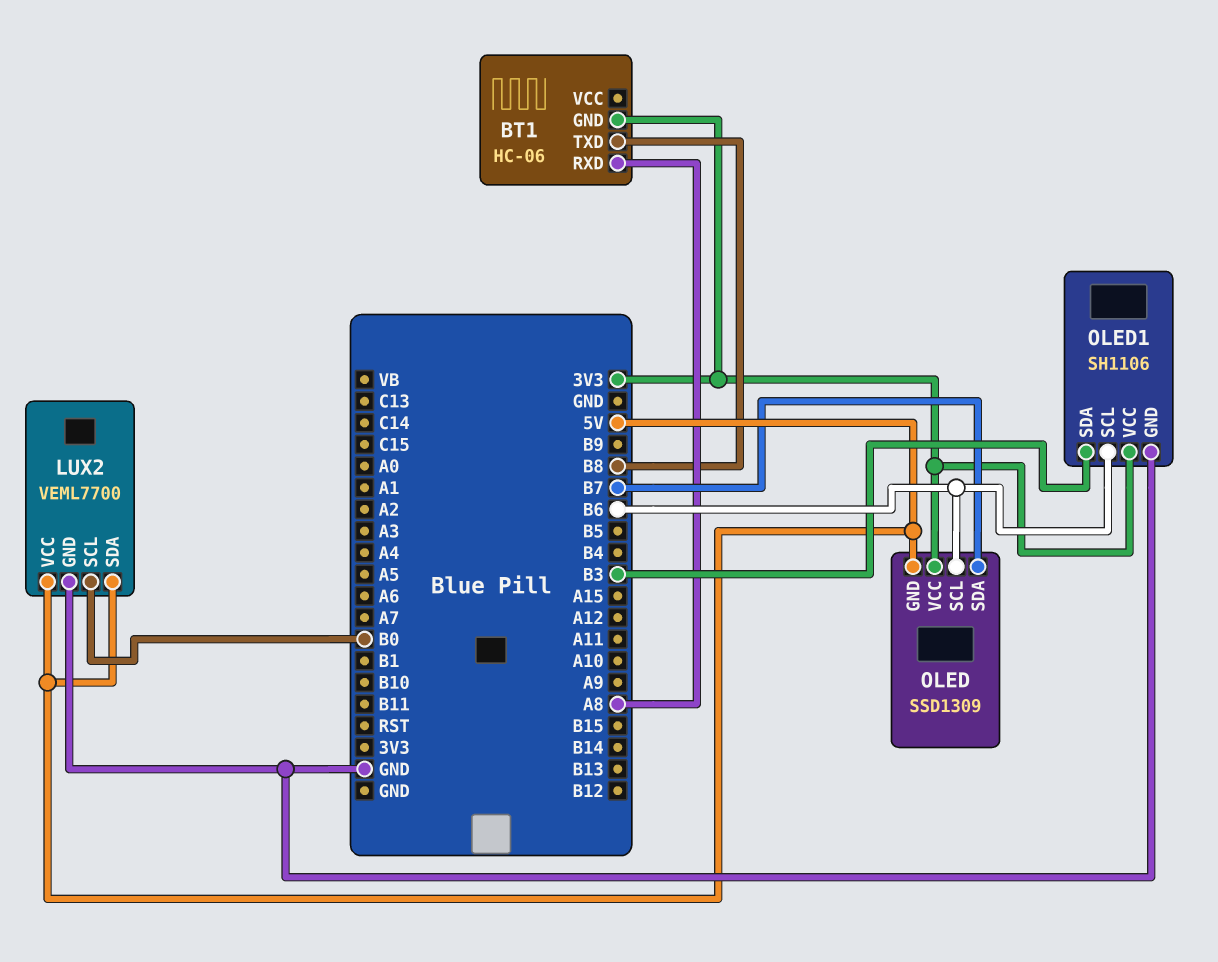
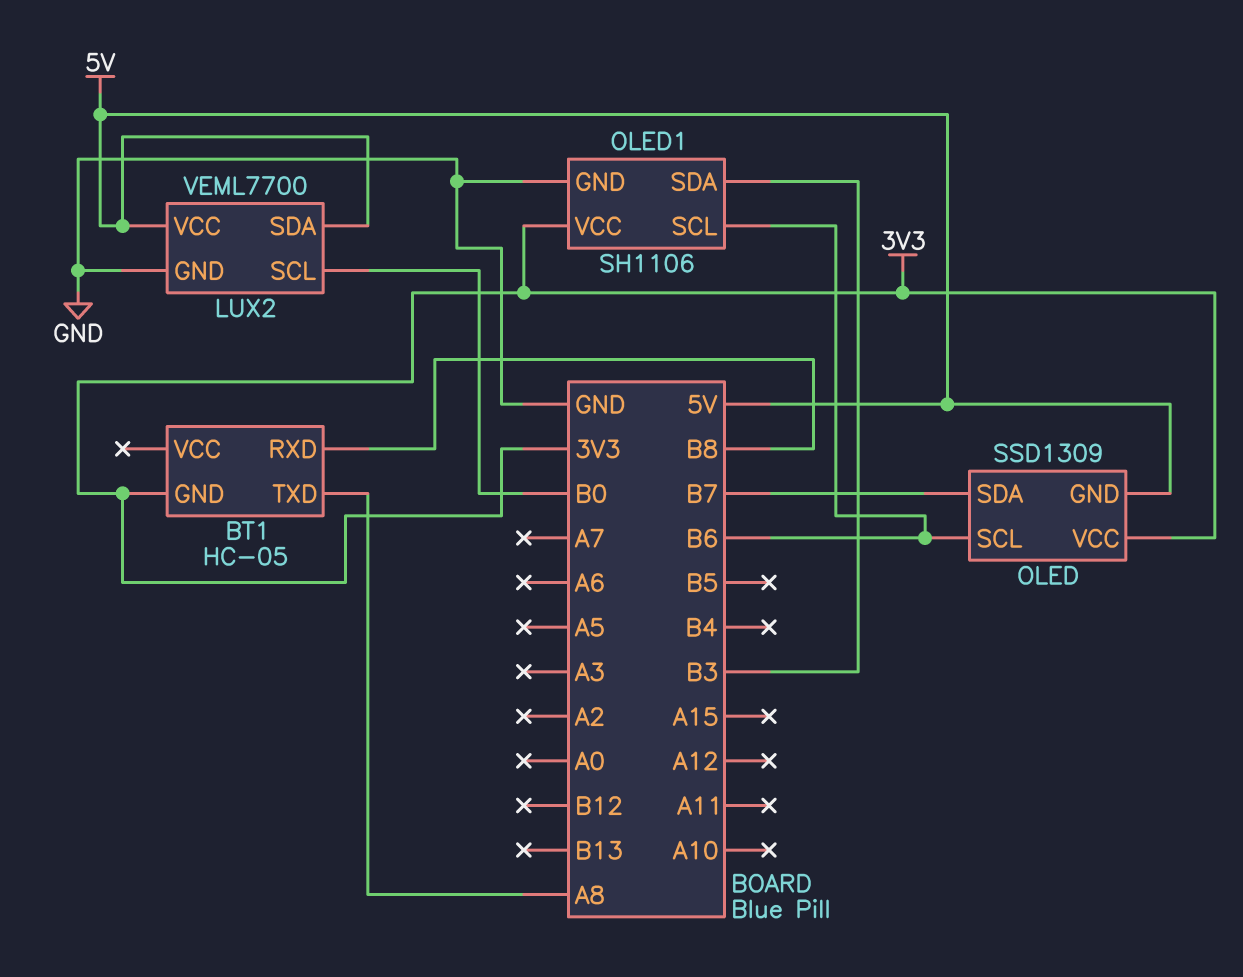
BT1: HC-06 -> HC-05
BT1 pin RXD: A8 -> B8
BT1 pin TXD: B8 -> A8

